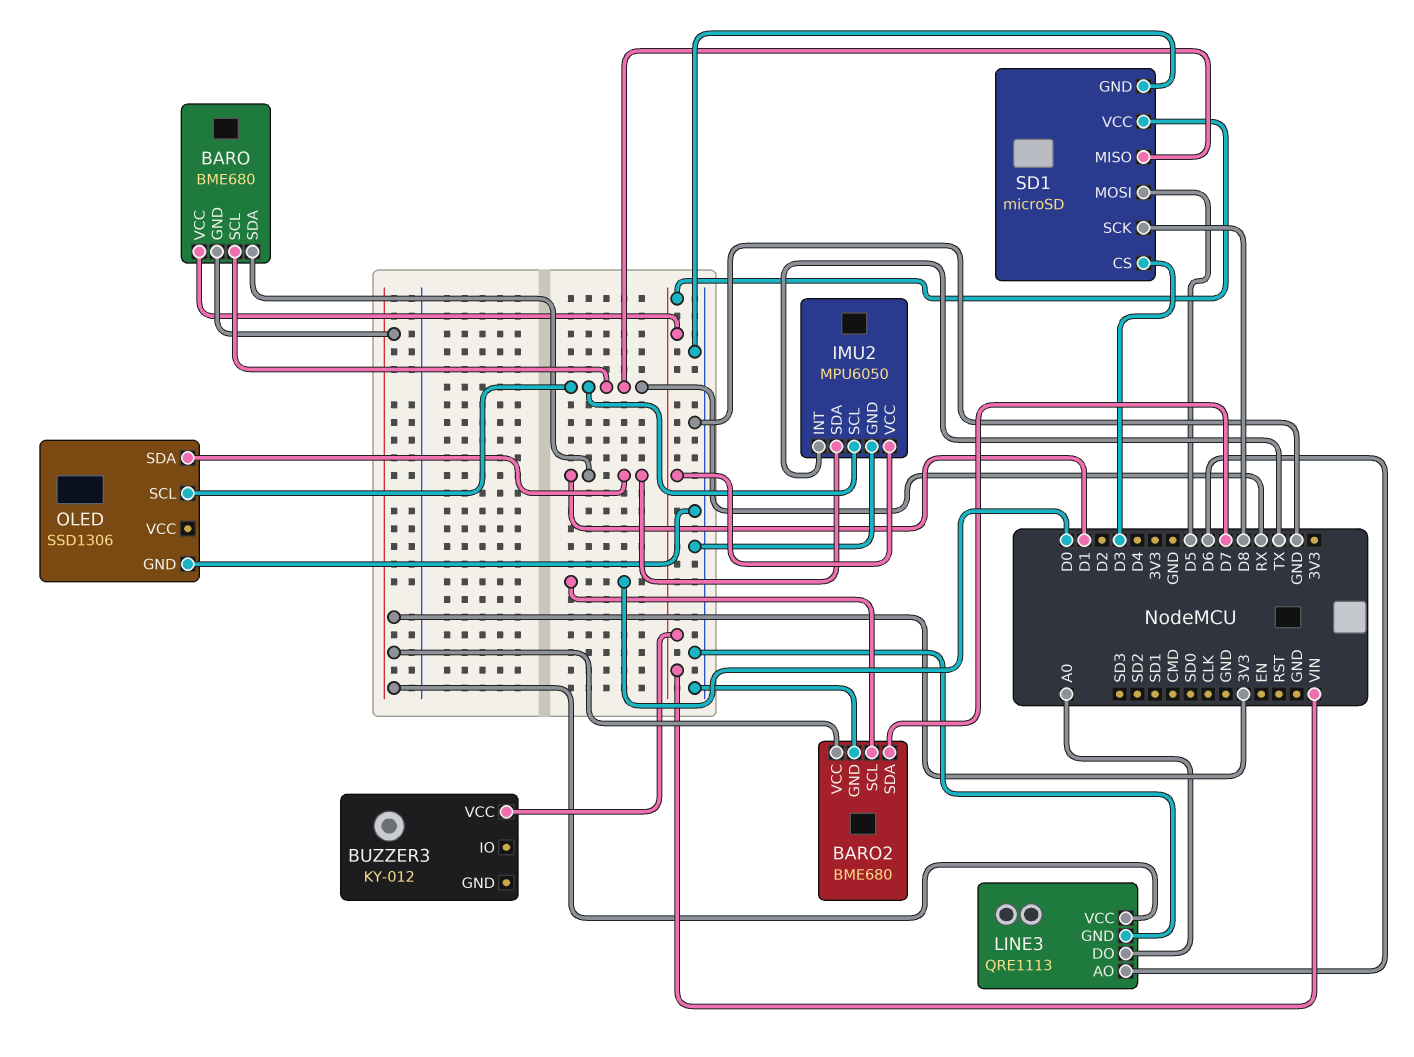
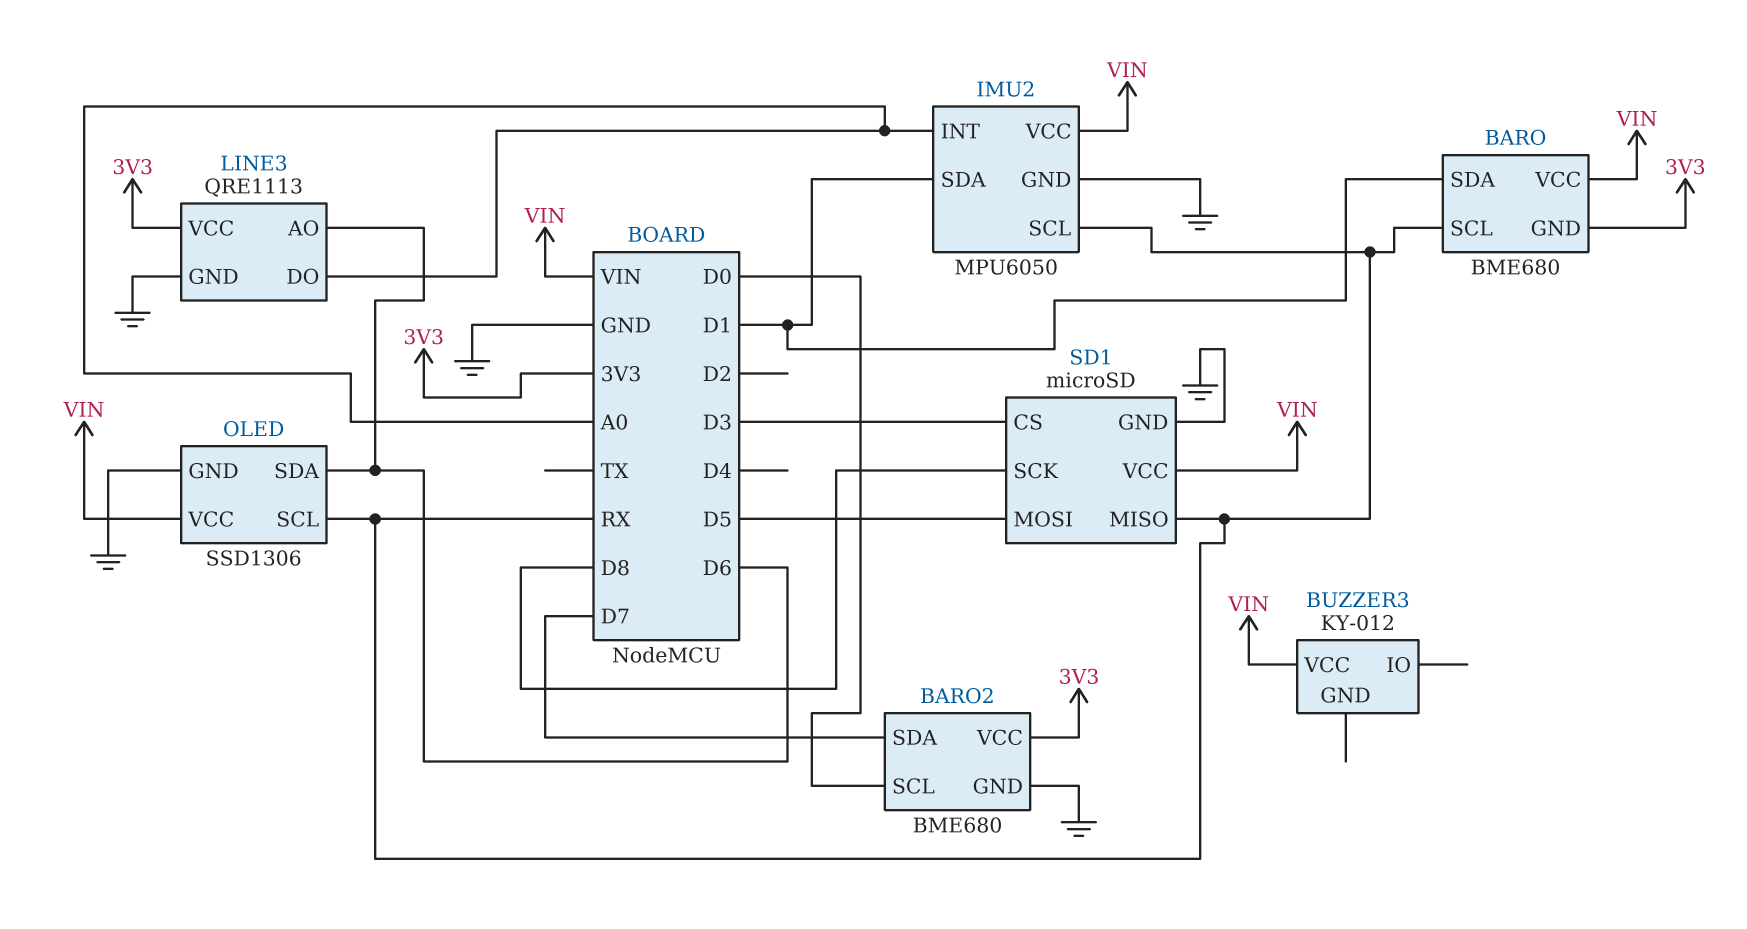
IMU2 pin INT: TX -> A0
OLED pin SDA: D1 -> D6
OLED pin VCC: none -> VIN

